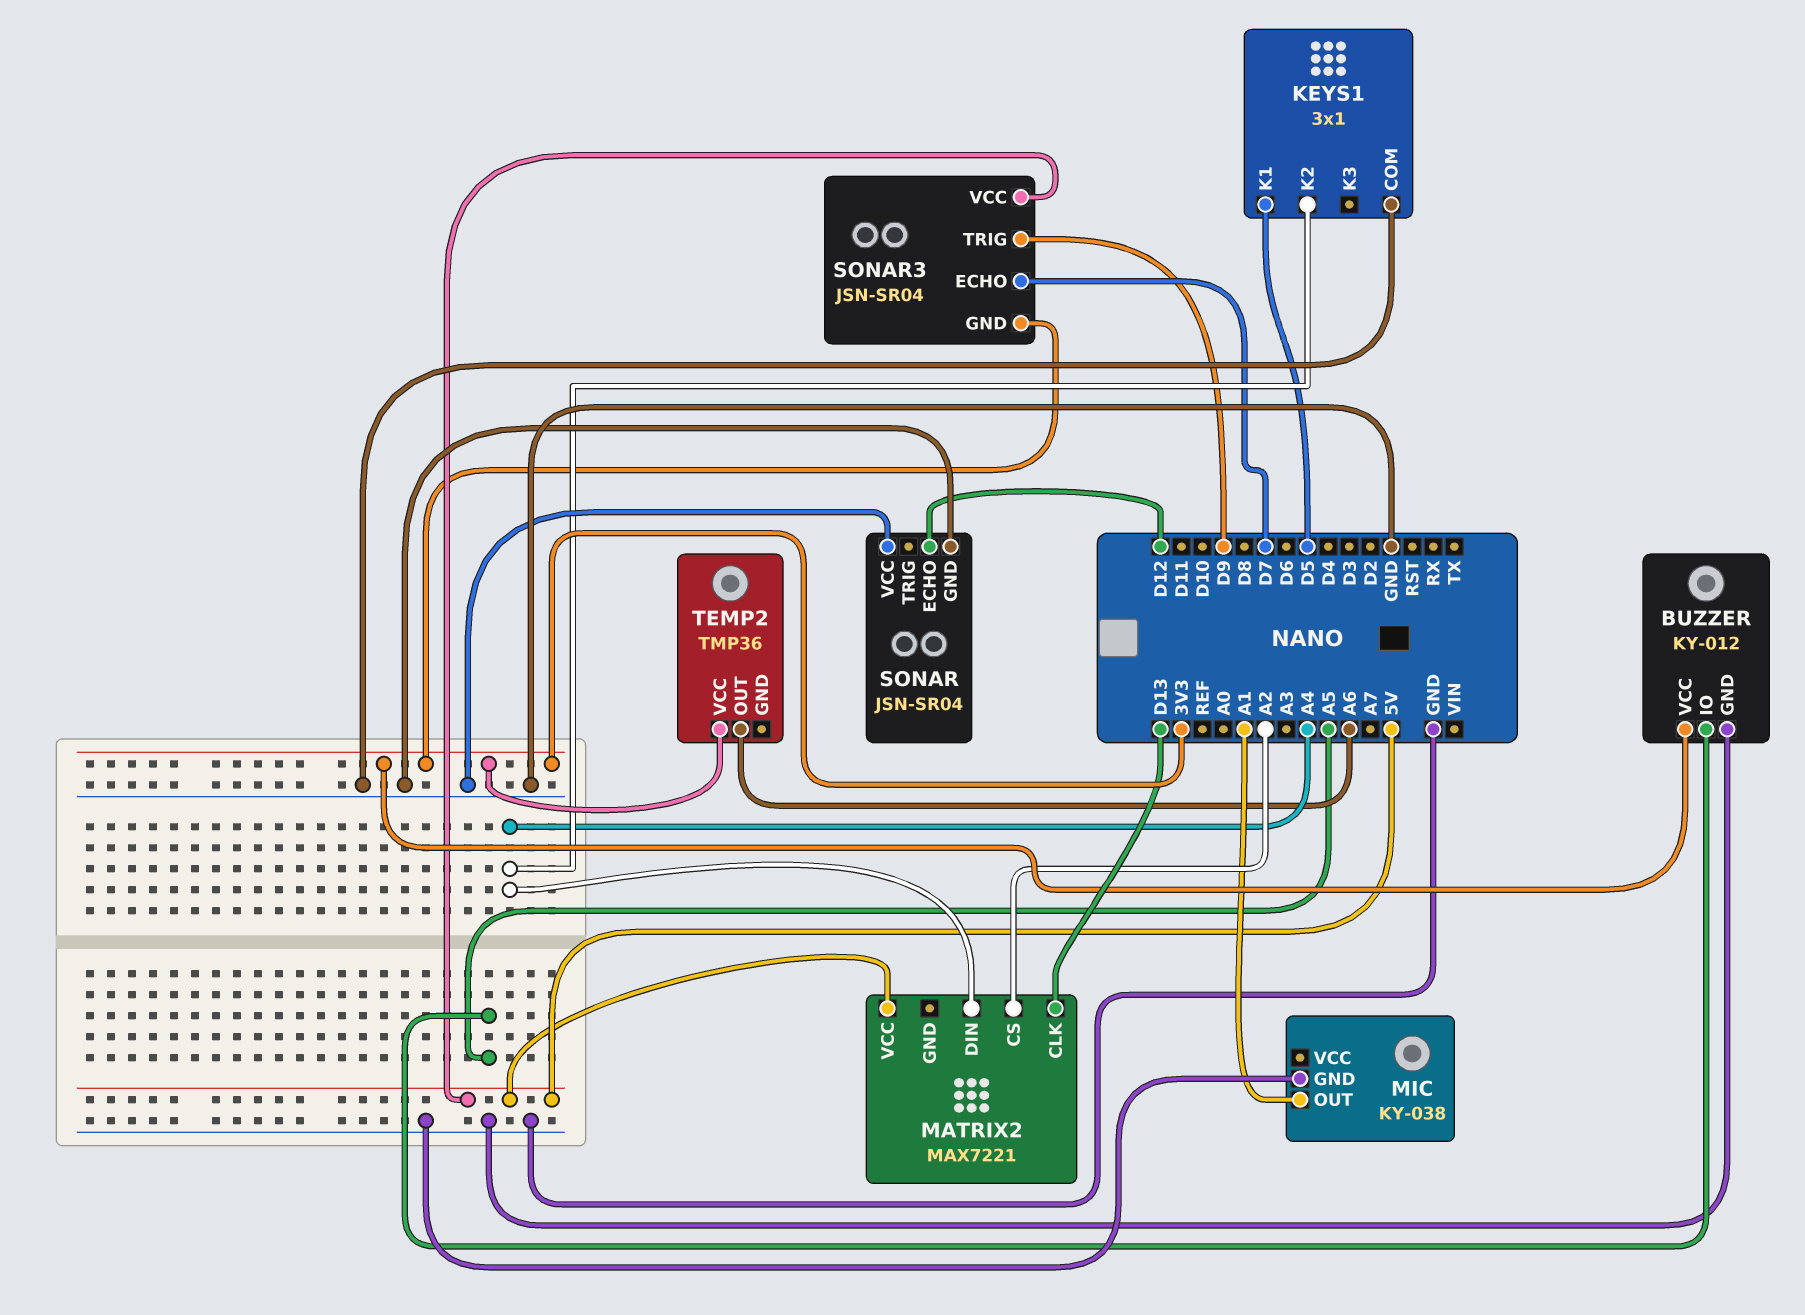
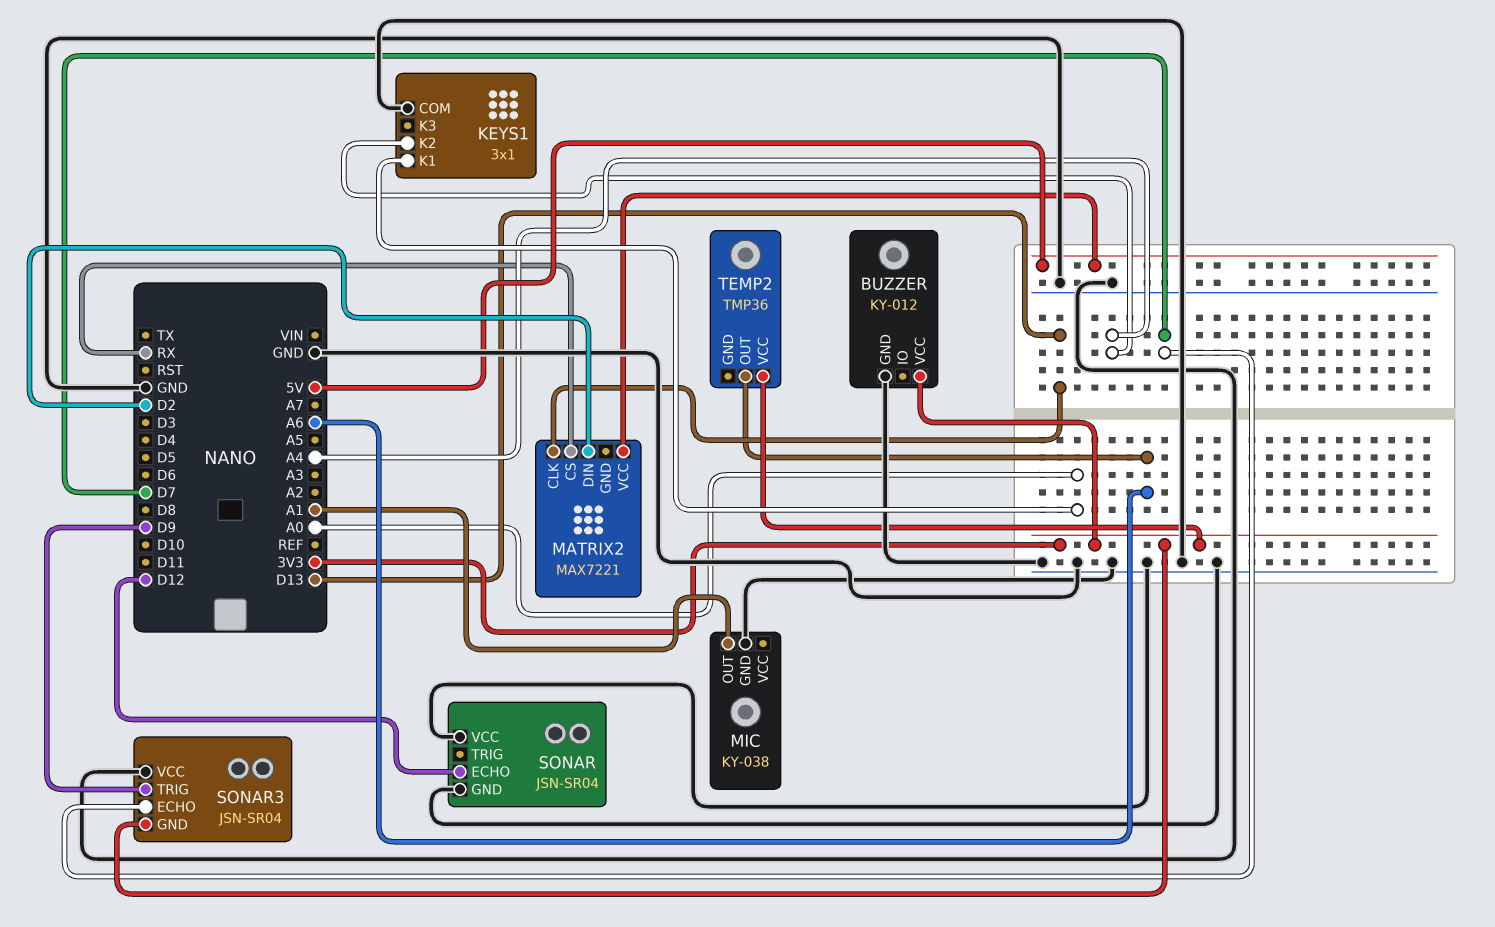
BUZZER pin IO: A5 -> none
KEYS1 pin K1: D5 -> A0
MATRIX2 pin CS: A2 -> RX
MATRIX2 pin DIN: A4 -> D2
SONAR3 pin VCC: 5V -> GND

